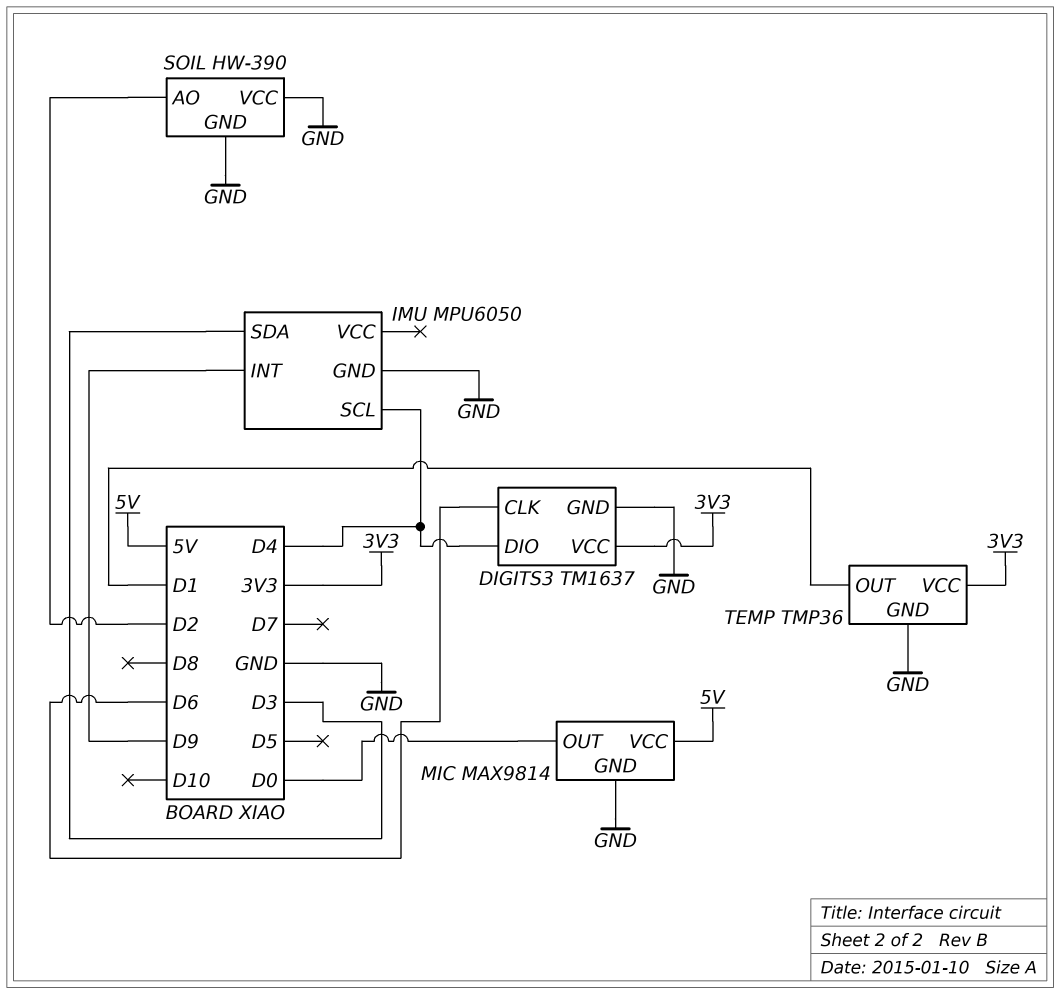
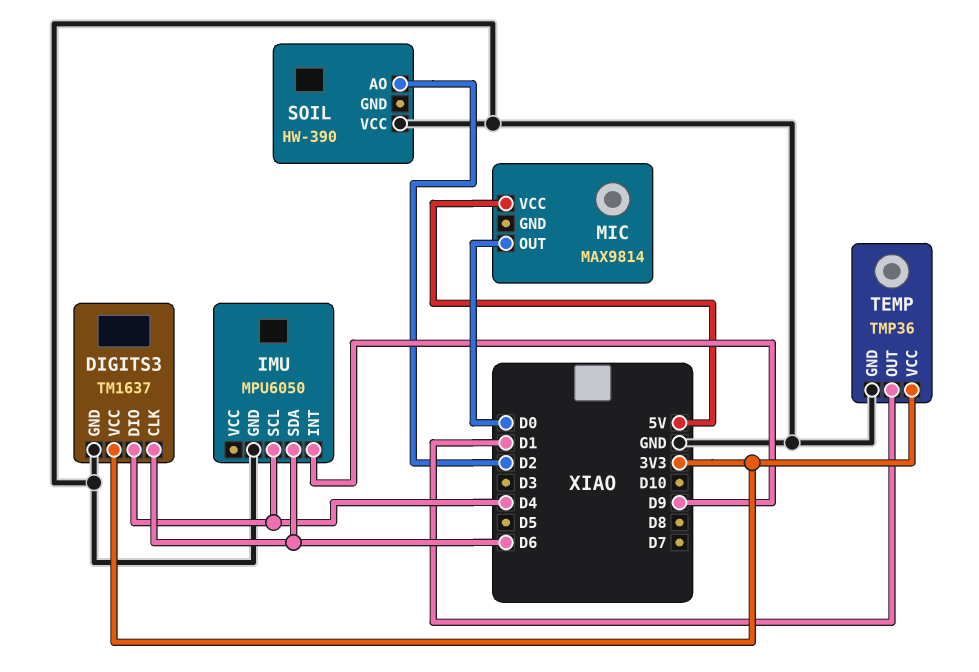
IMU pin SDA: D3 -> D6
MIC pin GND: GND -> none
SOIL pin GND: GND -> none

